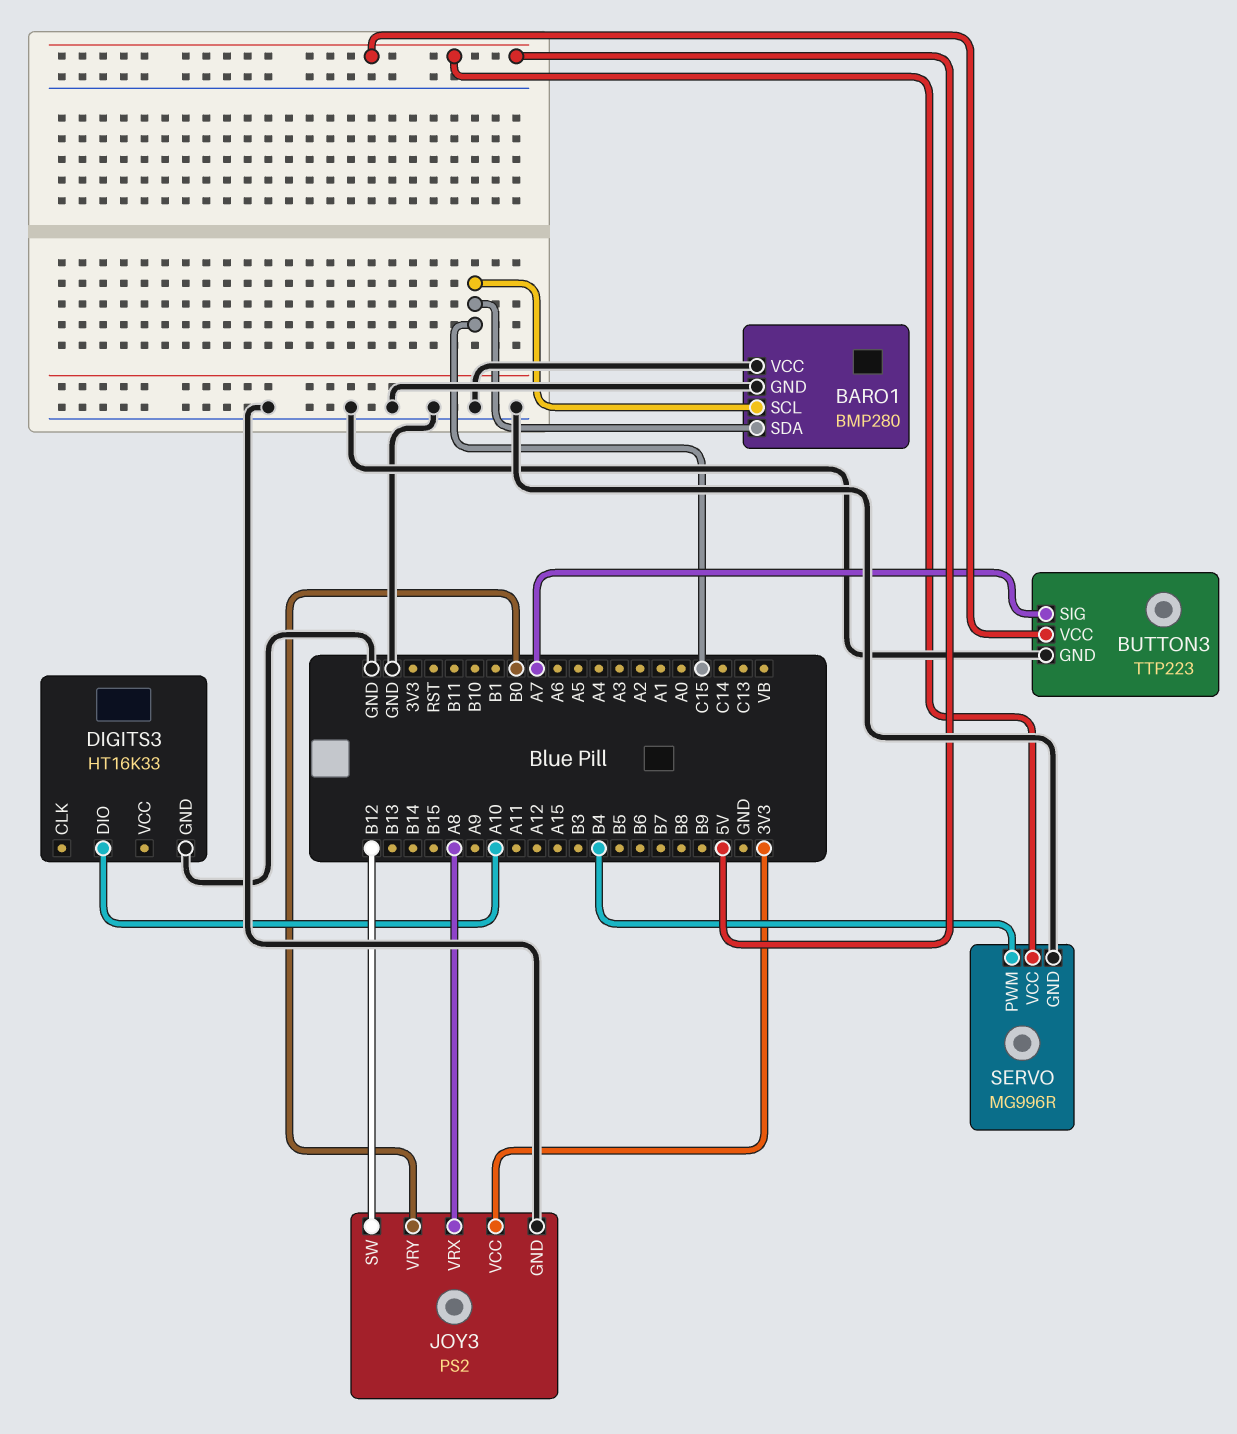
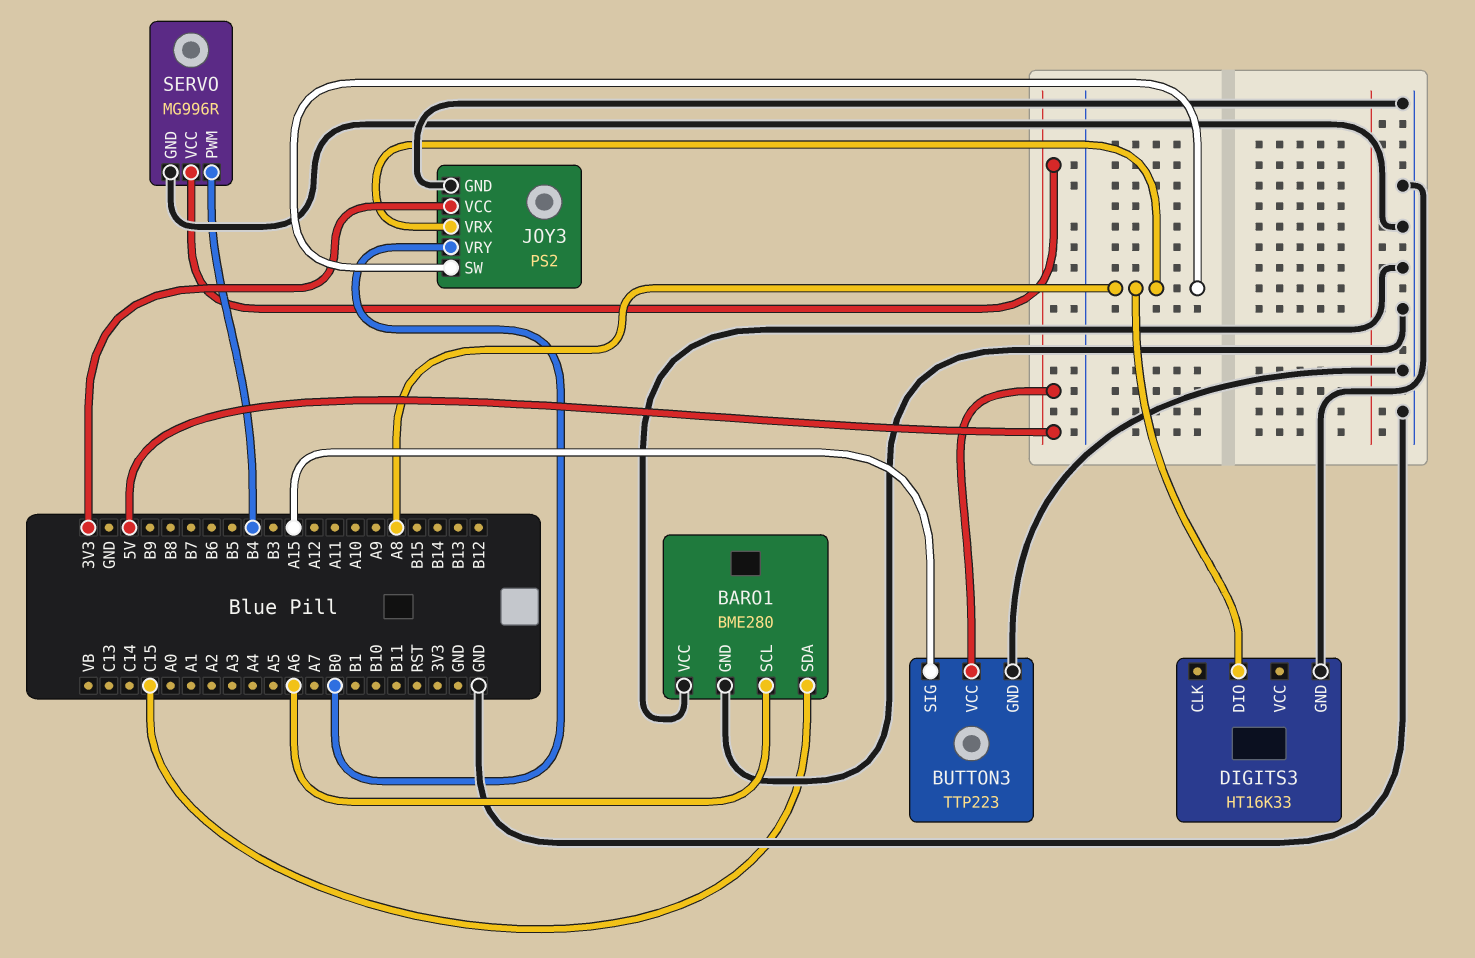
BARO1: BMP280 -> BME280
BARO1 pin SCL: C15 -> A6
BUTTON3 pin SIG: A7 -> A15
DIGITS3 pin DIO: A10 -> A8
JOY3 pin SW: B12 -> A8

